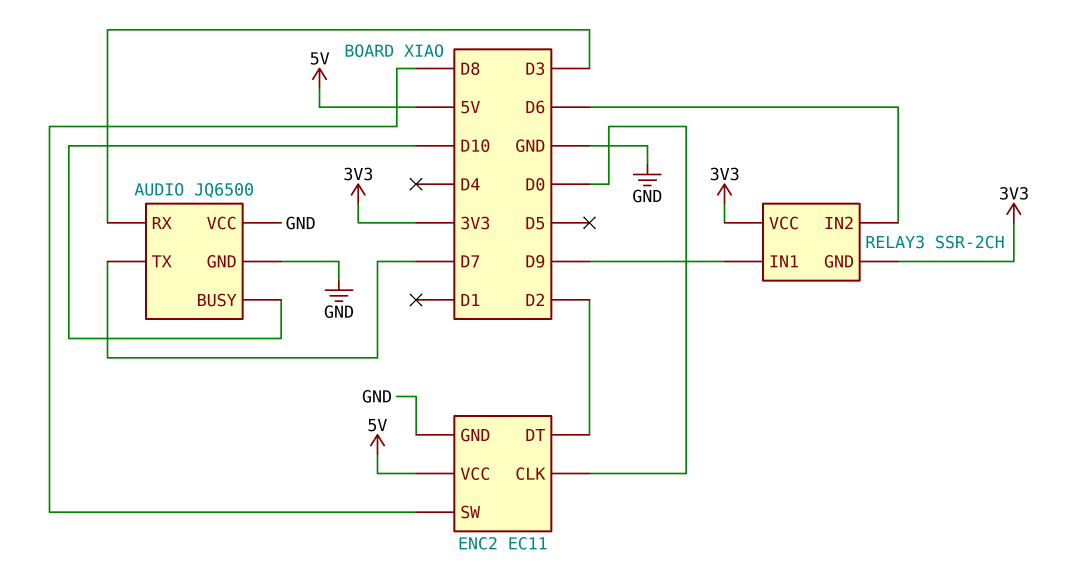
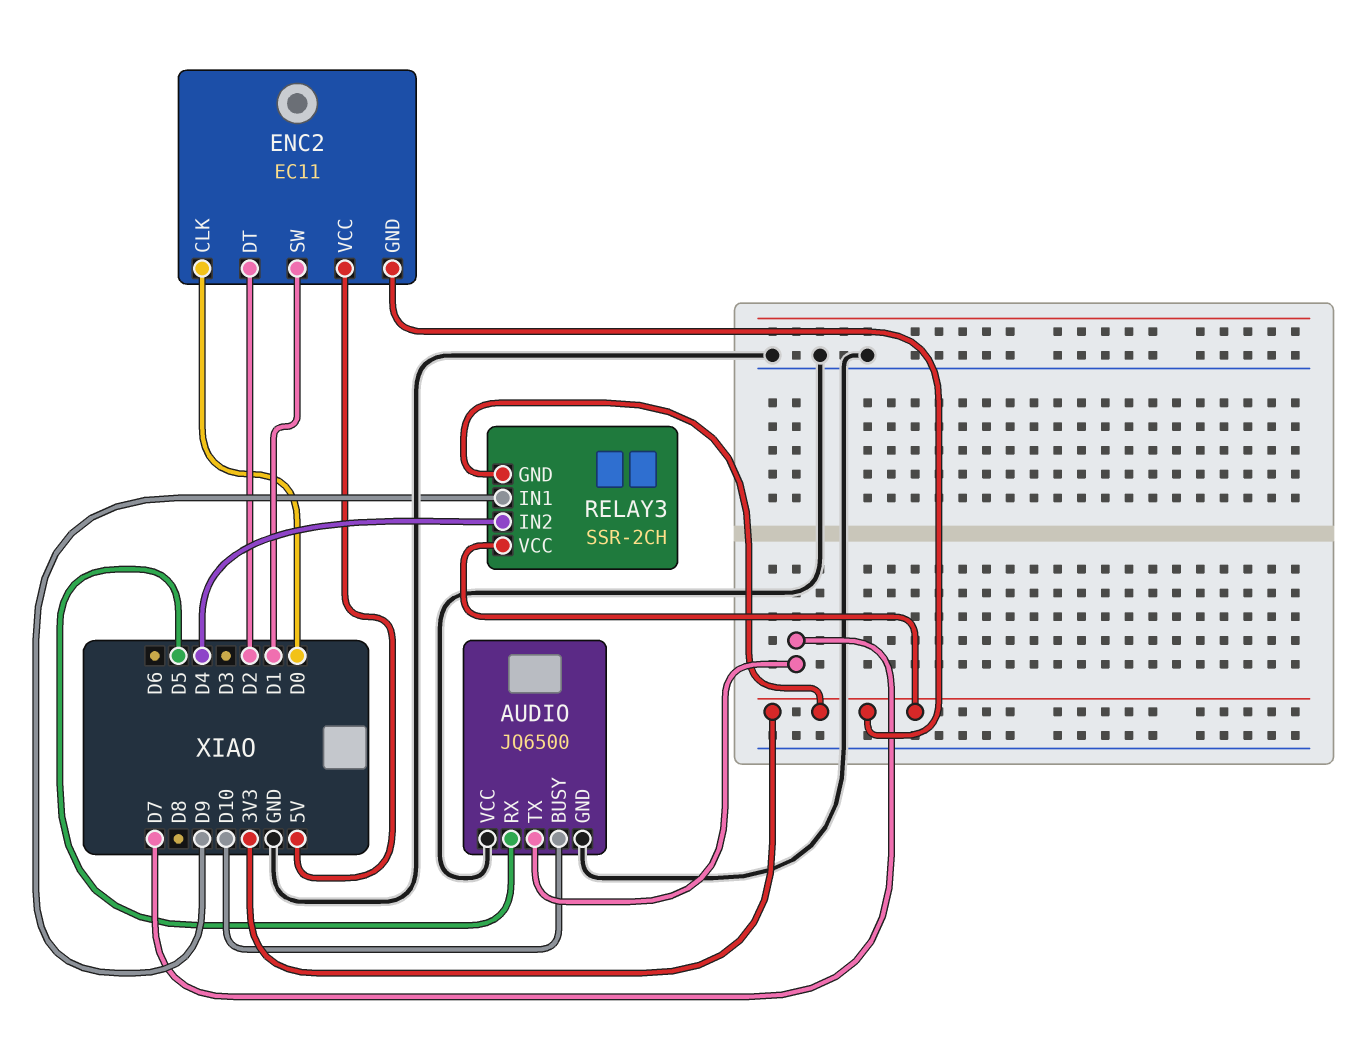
AUDIO pin RX: D3 -> D5
ENC2 pin GND: GND -> 3V3
ENC2 pin SW: D8 -> D1
RELAY3 pin IN2: D6 -> D4

